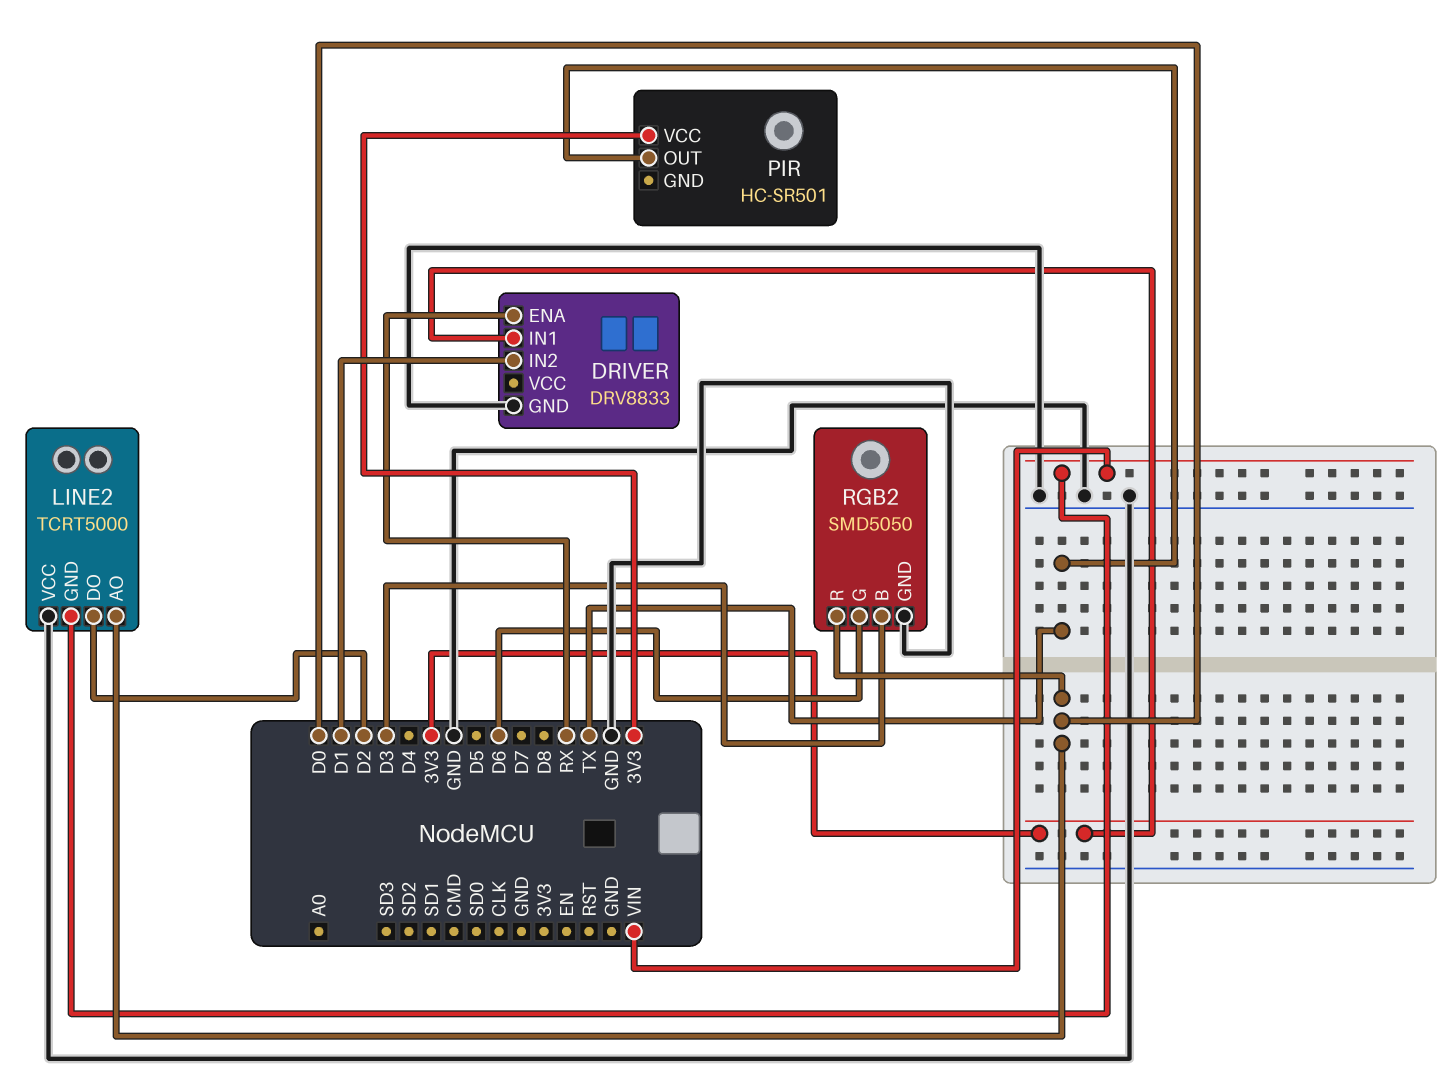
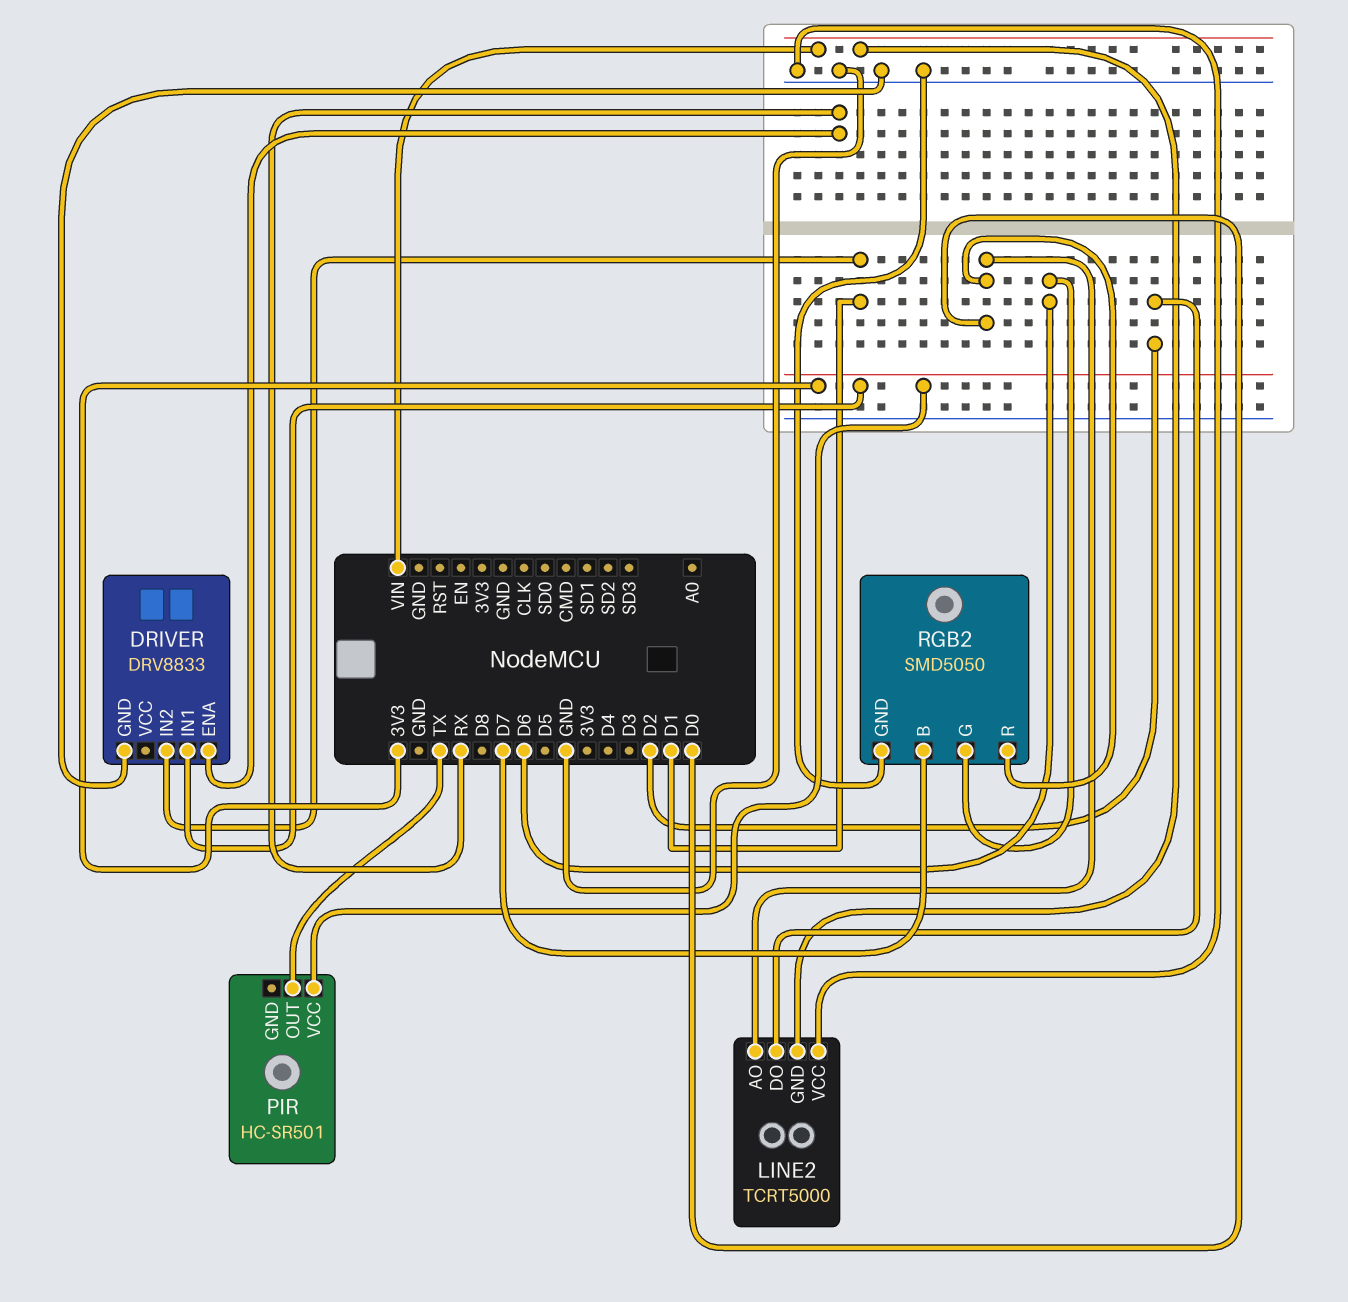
RGB2 pin B: D3 -> D7

